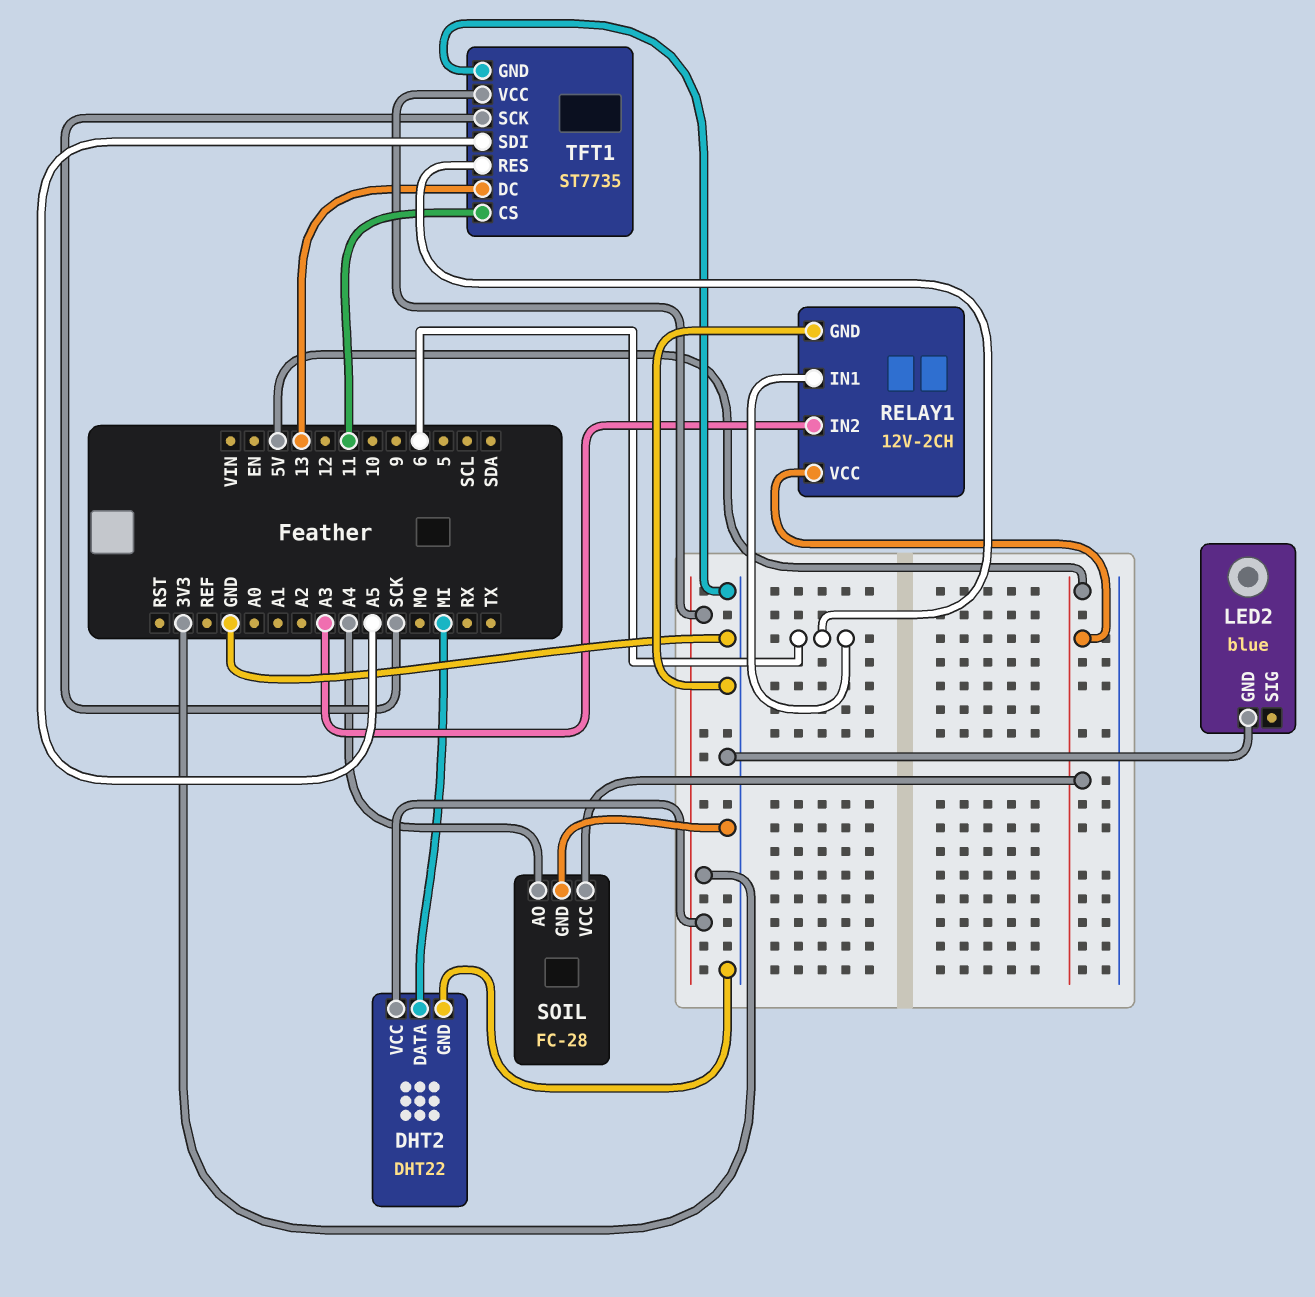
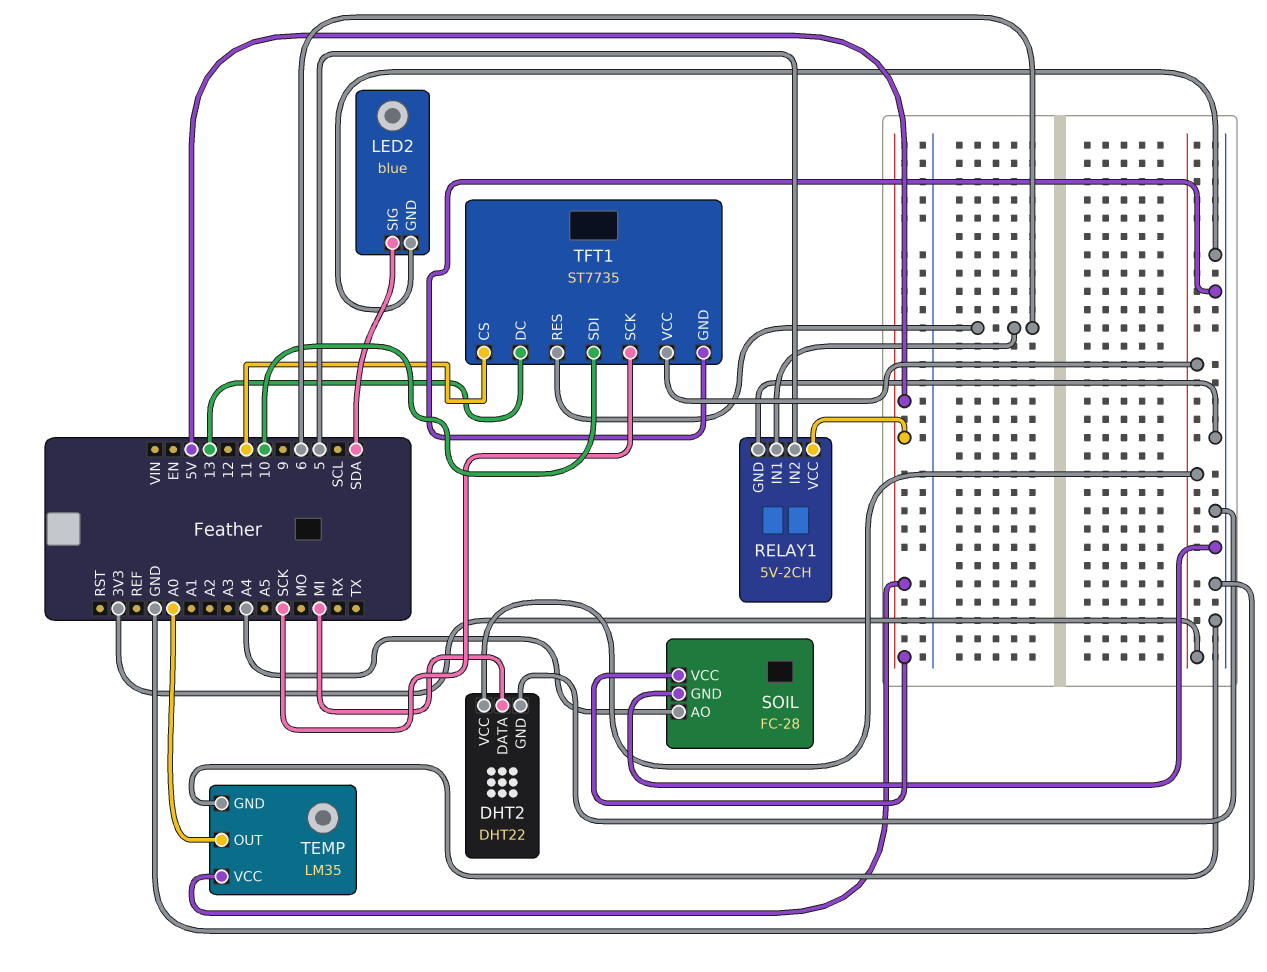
LED2 pin SIG: none -> SDA
RELAY1: 12V-2CH -> 5V-2CH
RELAY1 pin IN2: A3 -> 5
TEMP: none -> LM35
TEMP pin GND: none -> GND
TEMP pin OUT: none -> A0
TEMP pin VCC: none -> 5V
TFT1 pin SDI: A5 -> 10

